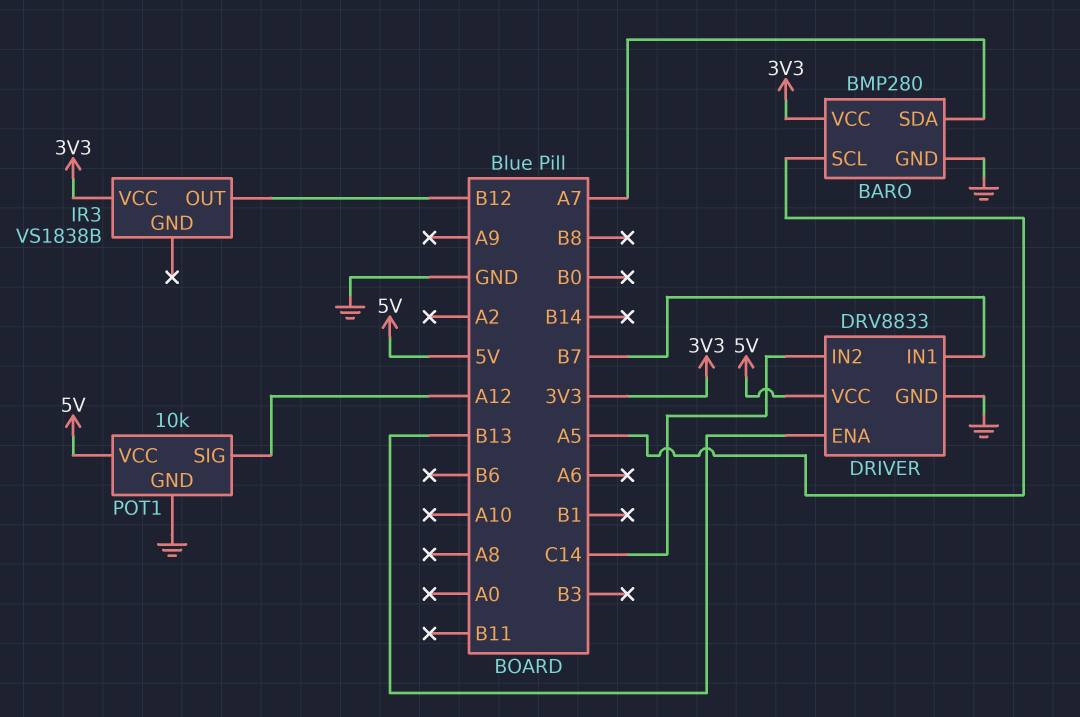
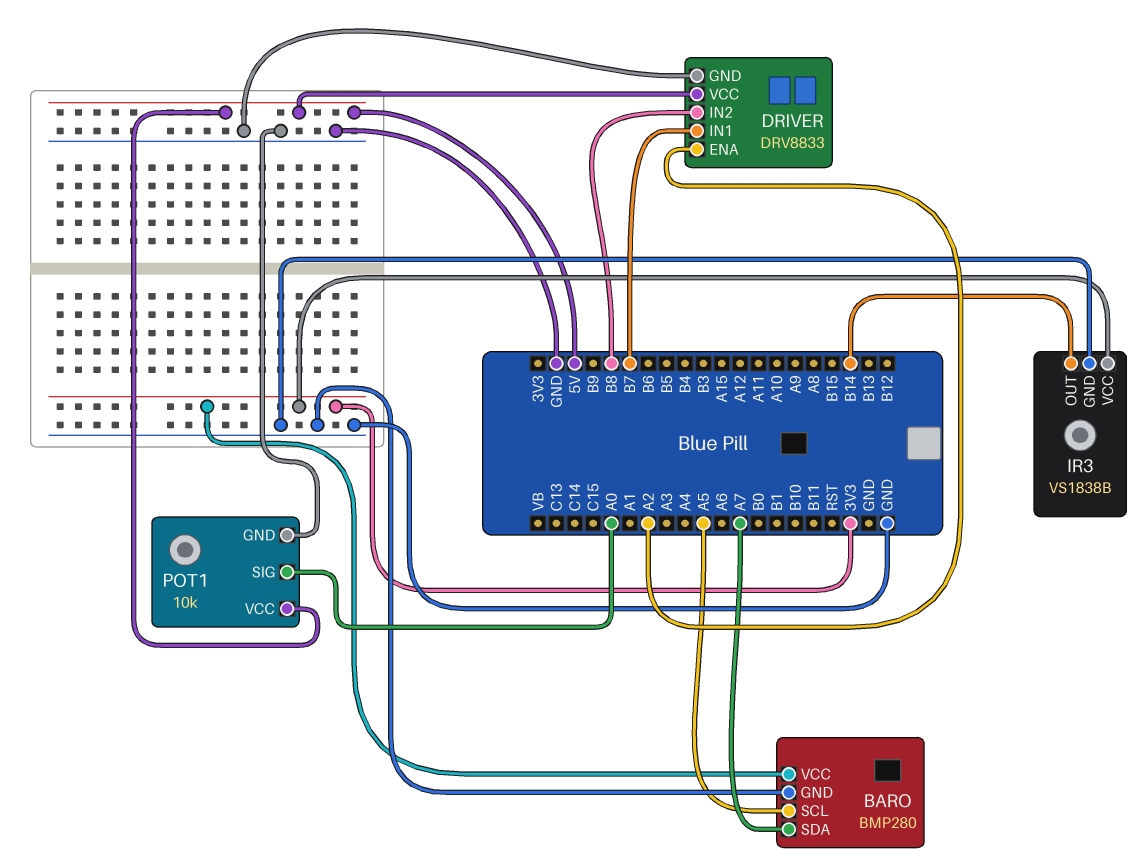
DRIVER pin ENA: B13 -> A2
DRIVER pin IN2: C14 -> B8
IR3 pin GND: none -> GND
IR3 pin OUT: B12 -> B14
POT1 pin SIG: A12 -> A0

